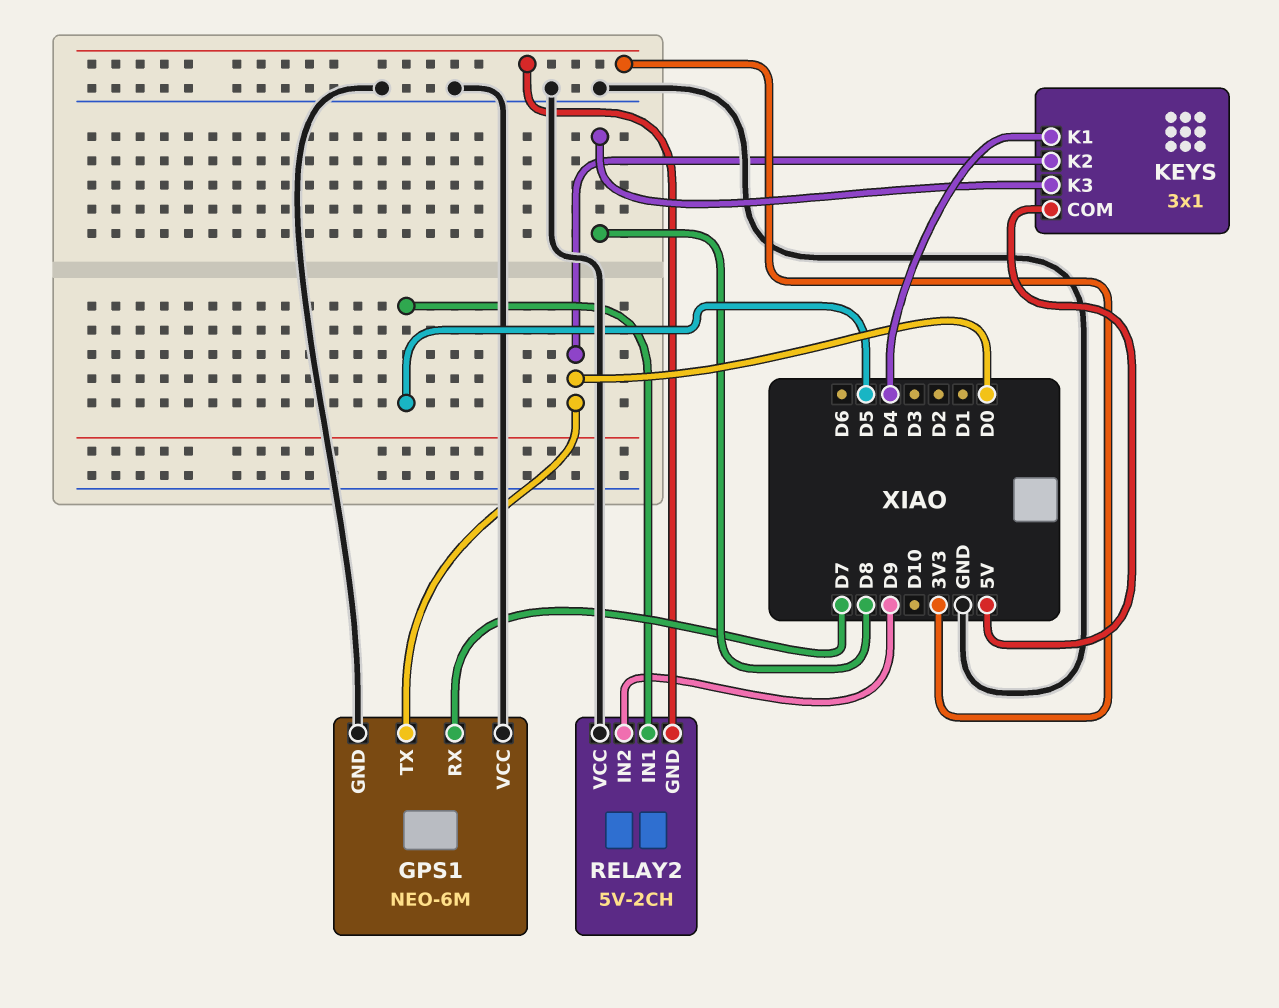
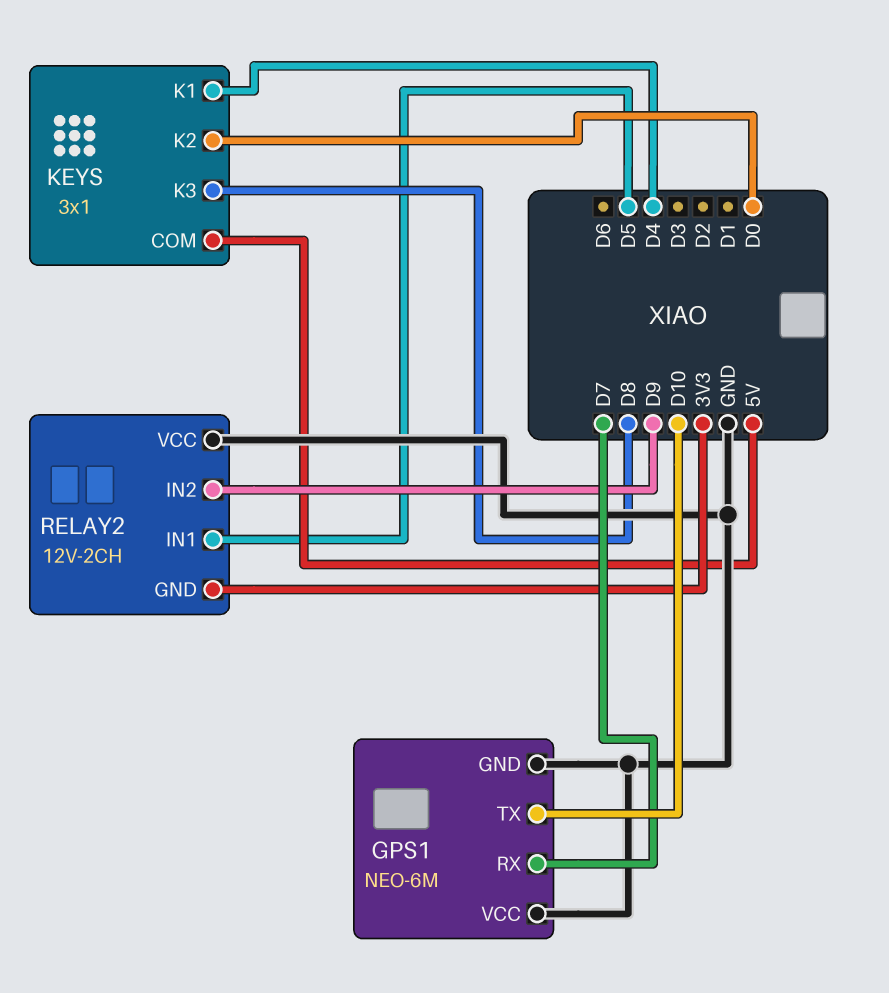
GPS1 pin TX: D0 -> D10
RELAY2: 5V-2CH -> 12V-2CH

